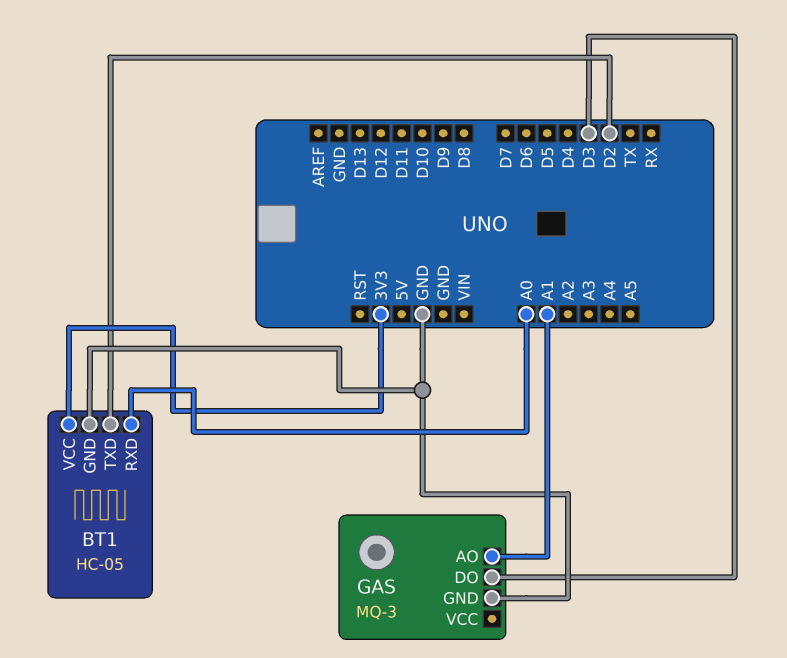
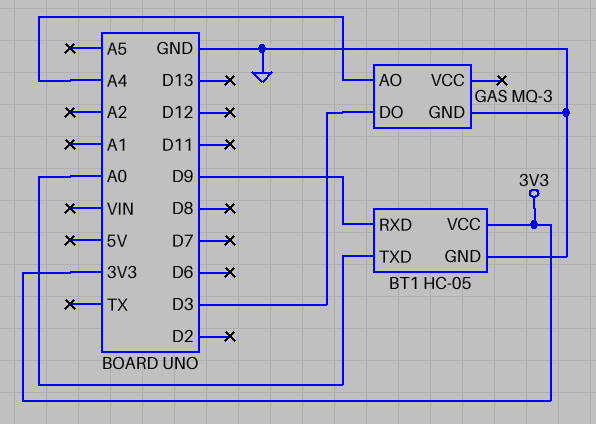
BT1 pin RXD: A0 -> D9
BT1 pin TXD: D2 -> A0
GAS pin AO: A1 -> A4

